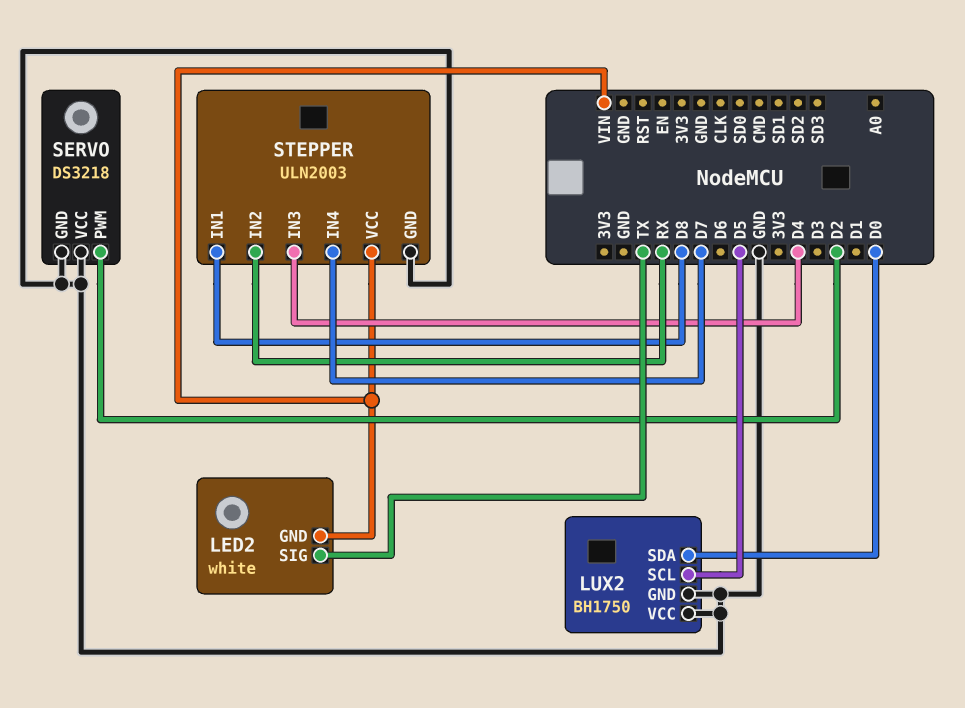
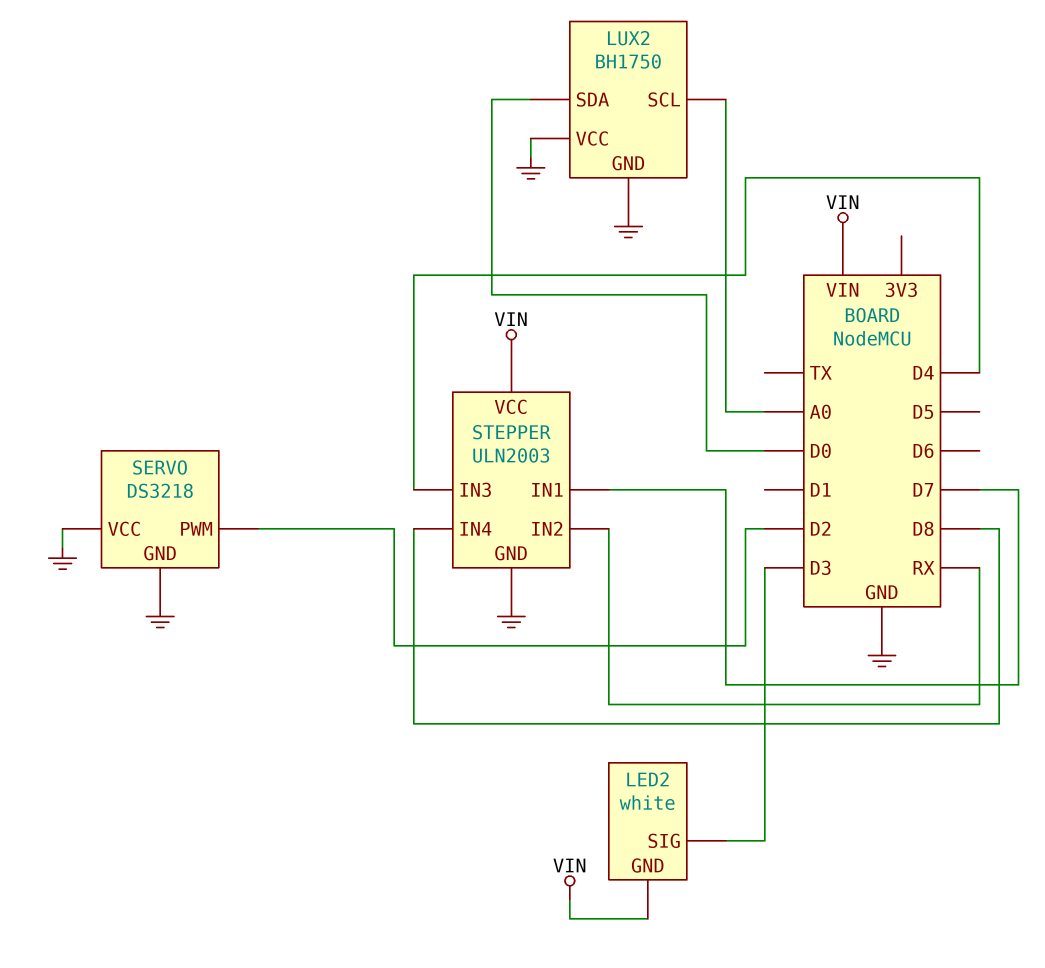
LED2 pin SIG: TX -> D3
LUX2 pin SCL: D5 -> A0
STEPPER pin IN1: D8 -> D7
STEPPER pin IN4: D7 -> D8

